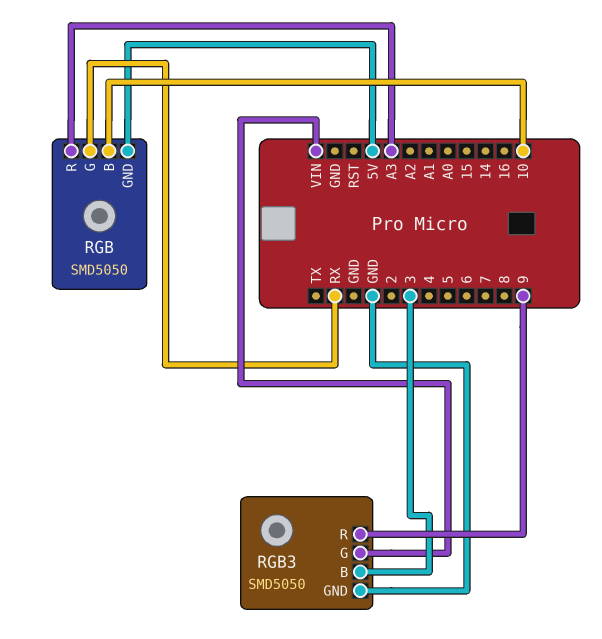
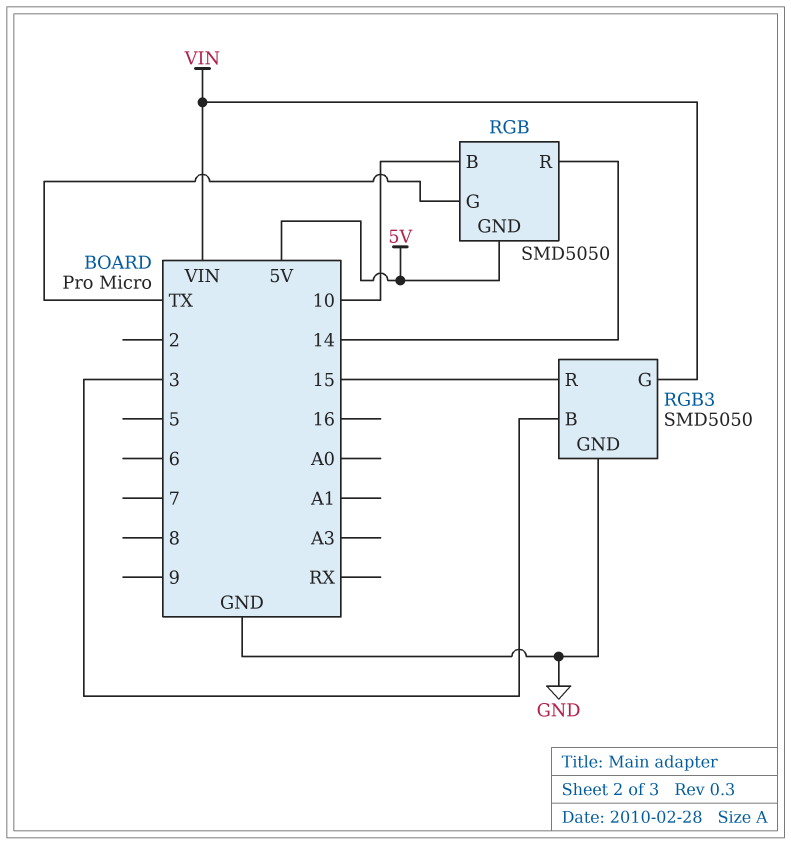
RGB pin G: RX -> TX
RGB pin R: A3 -> 14
RGB3 pin R: 9 -> 15

